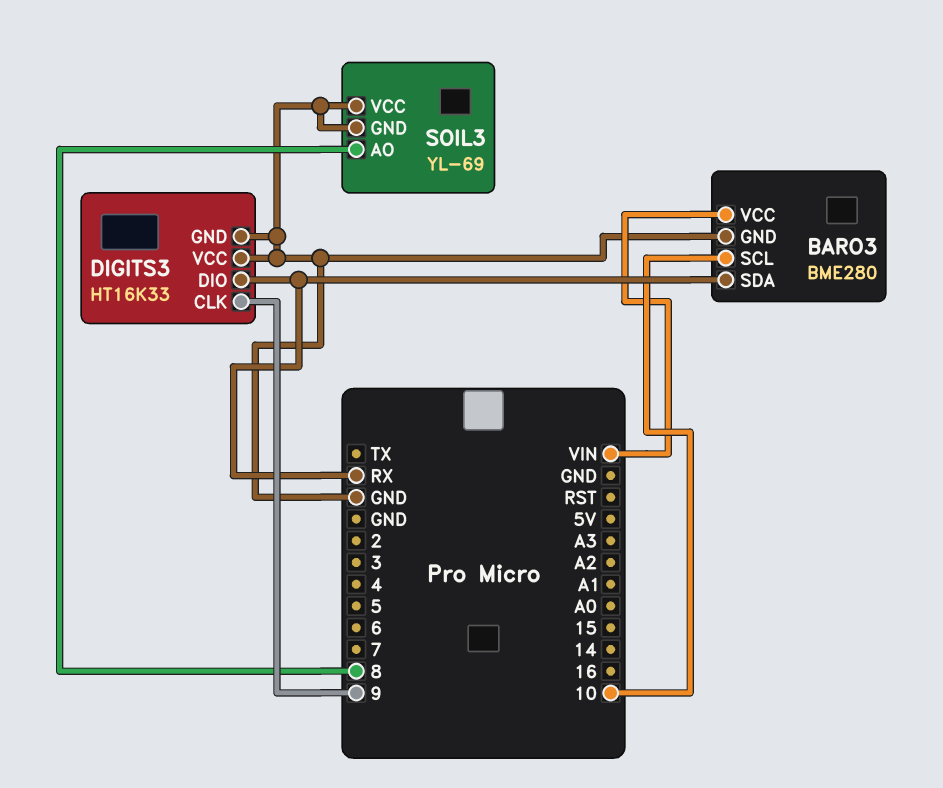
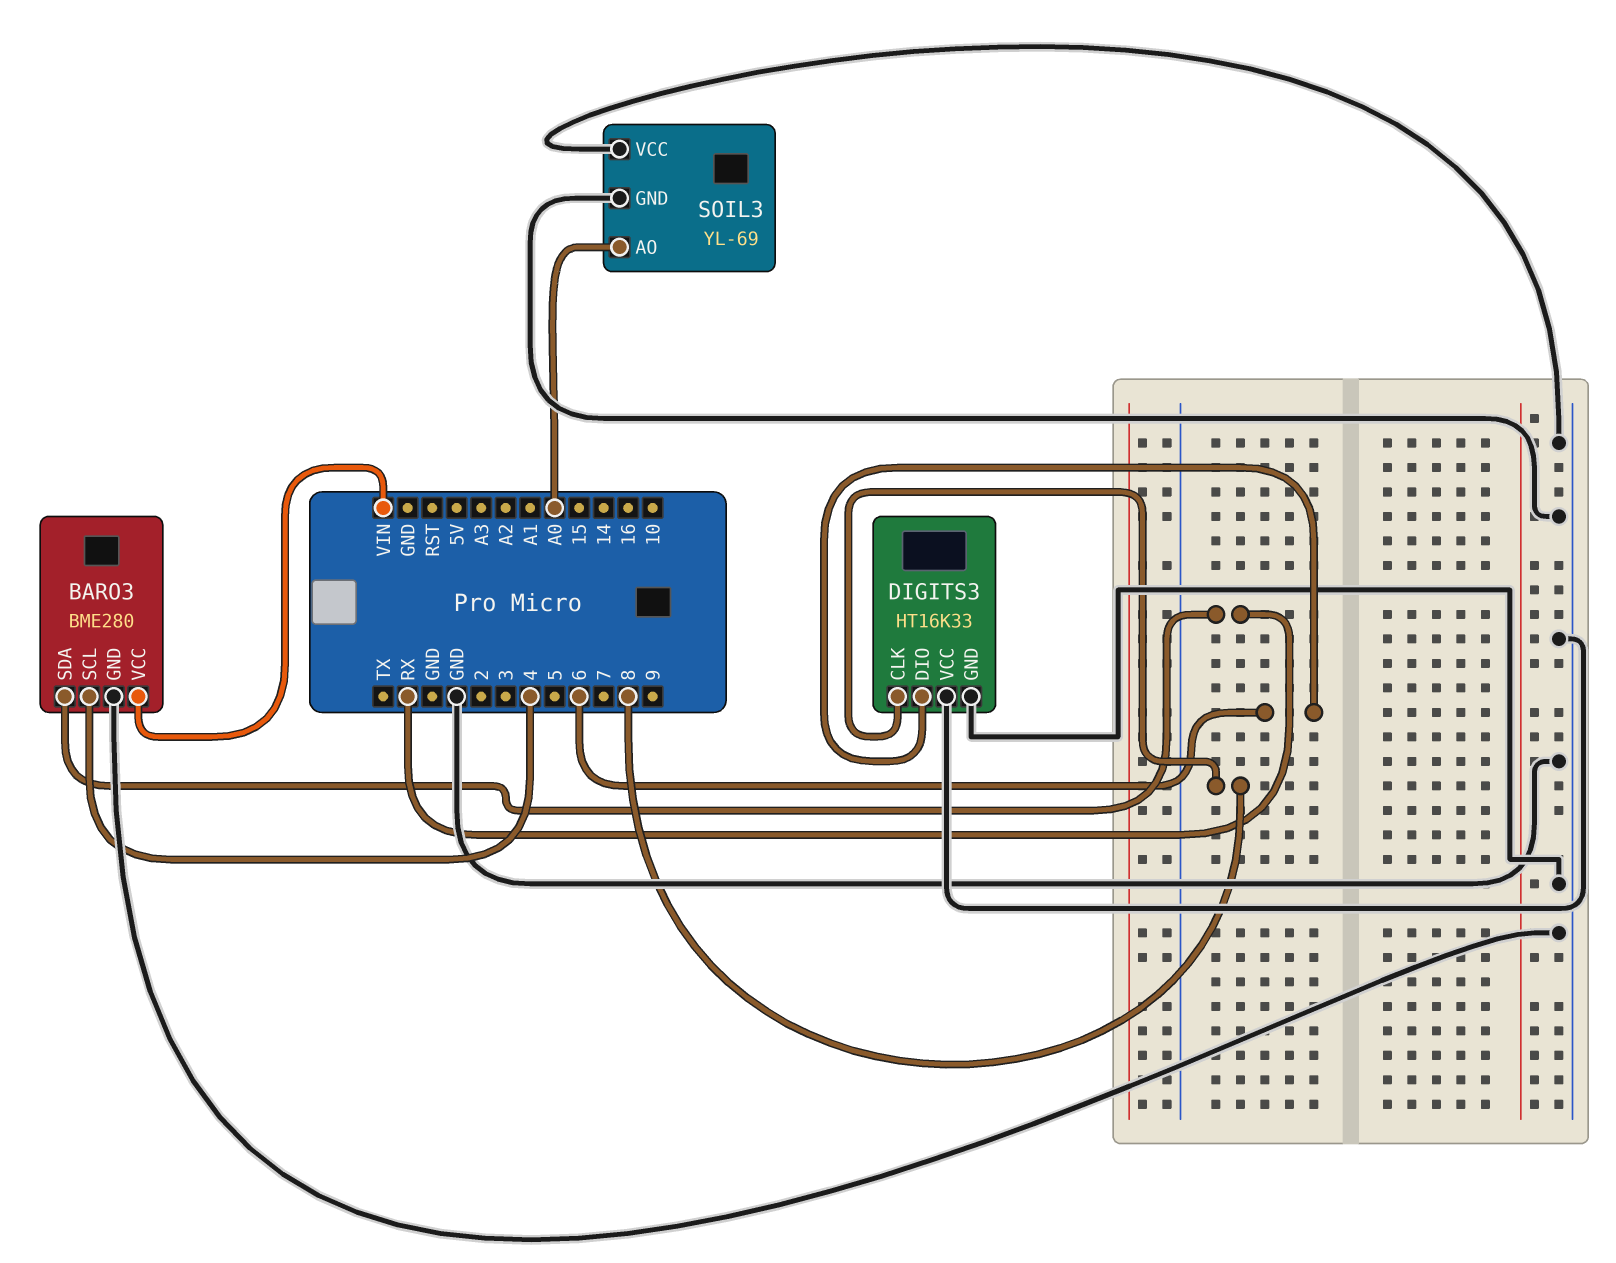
BARO3 pin SCL: 10 -> 4
DIGITS3 pin CLK: 9 -> 8
DIGITS3 pin DIO: RX -> 6
SOIL3 pin AO: 8 -> A0

